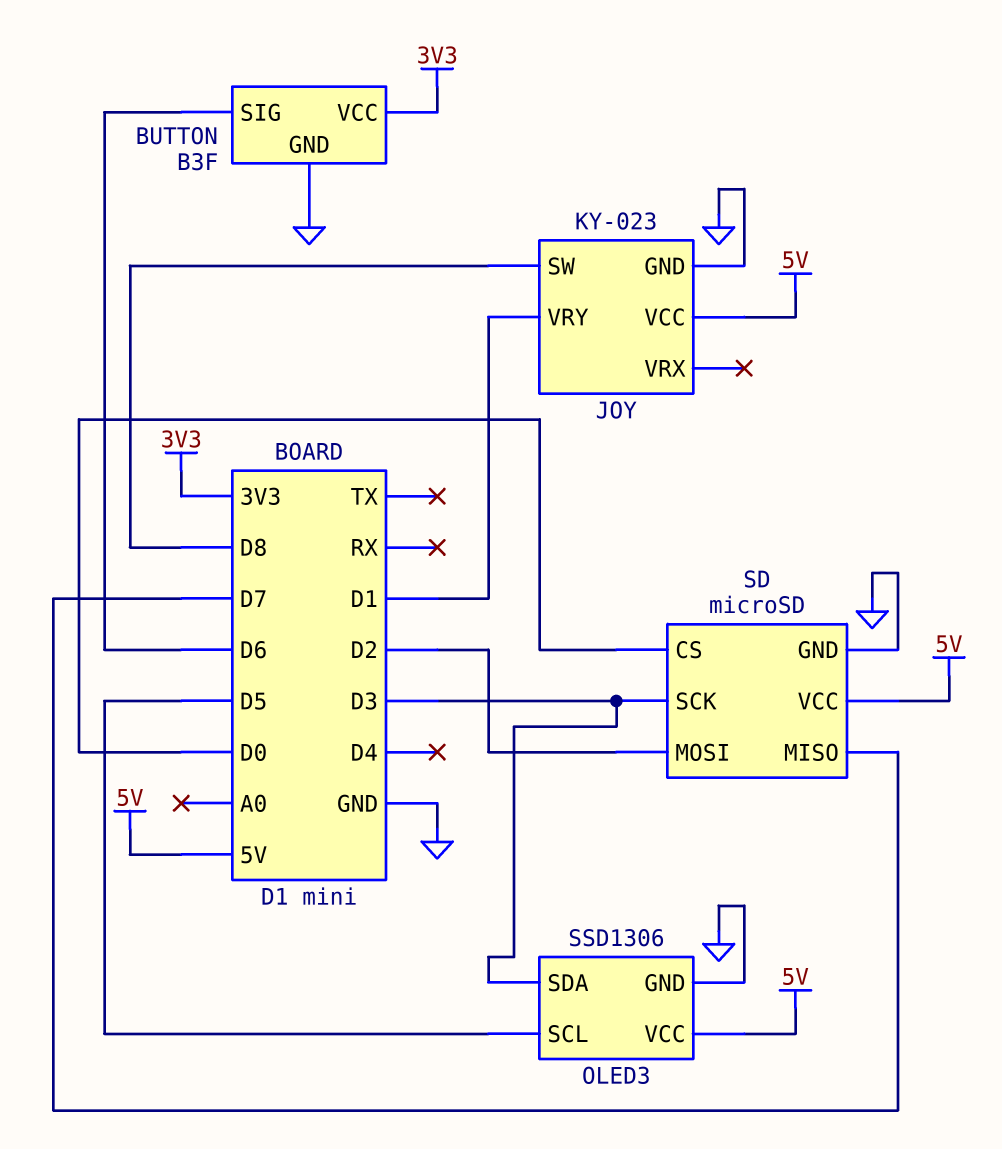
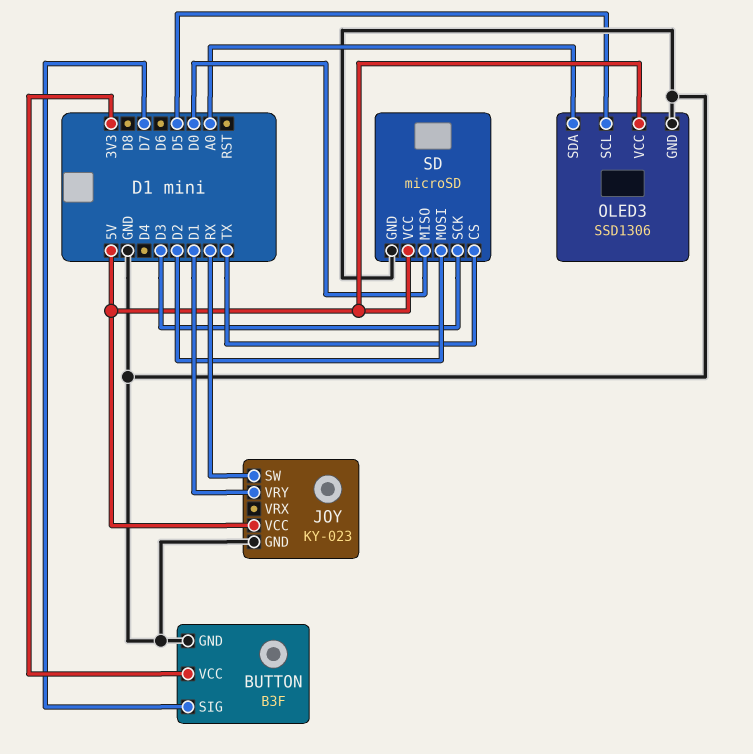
BUTTON pin SIG: D6 -> D7
JOY pin SW: D8 -> RX
OLED3 pin SDA: D3 -> A0
SD pin CS: D0 -> TX
SD pin MISO: D7 -> D0

